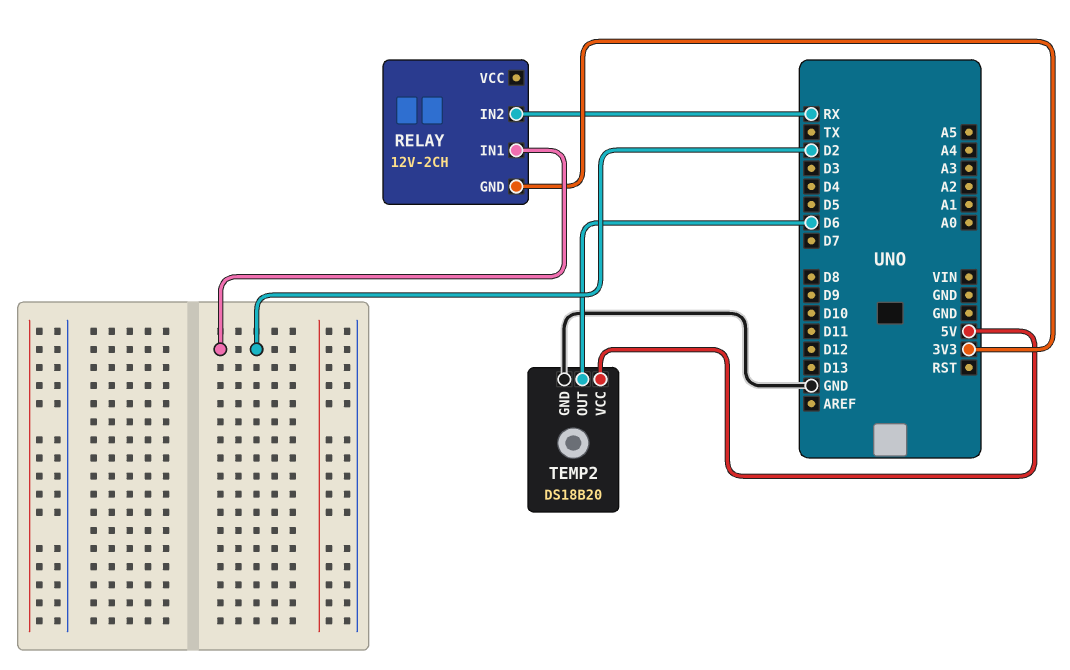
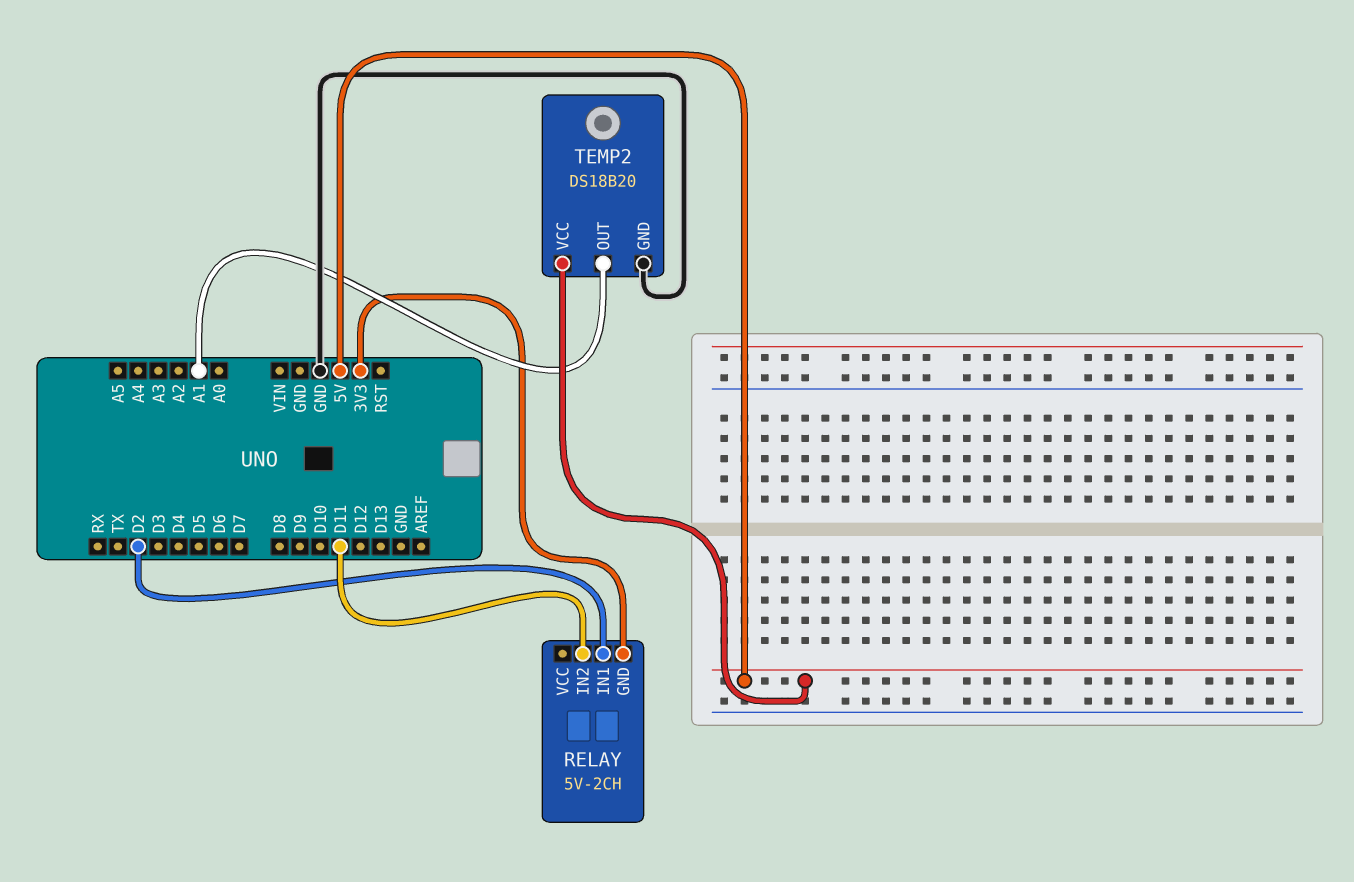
RELAY: 12V-2CH -> 5V-2CH
RELAY pin IN2: RX -> D11
TEMP2 pin OUT: D6 -> A1

